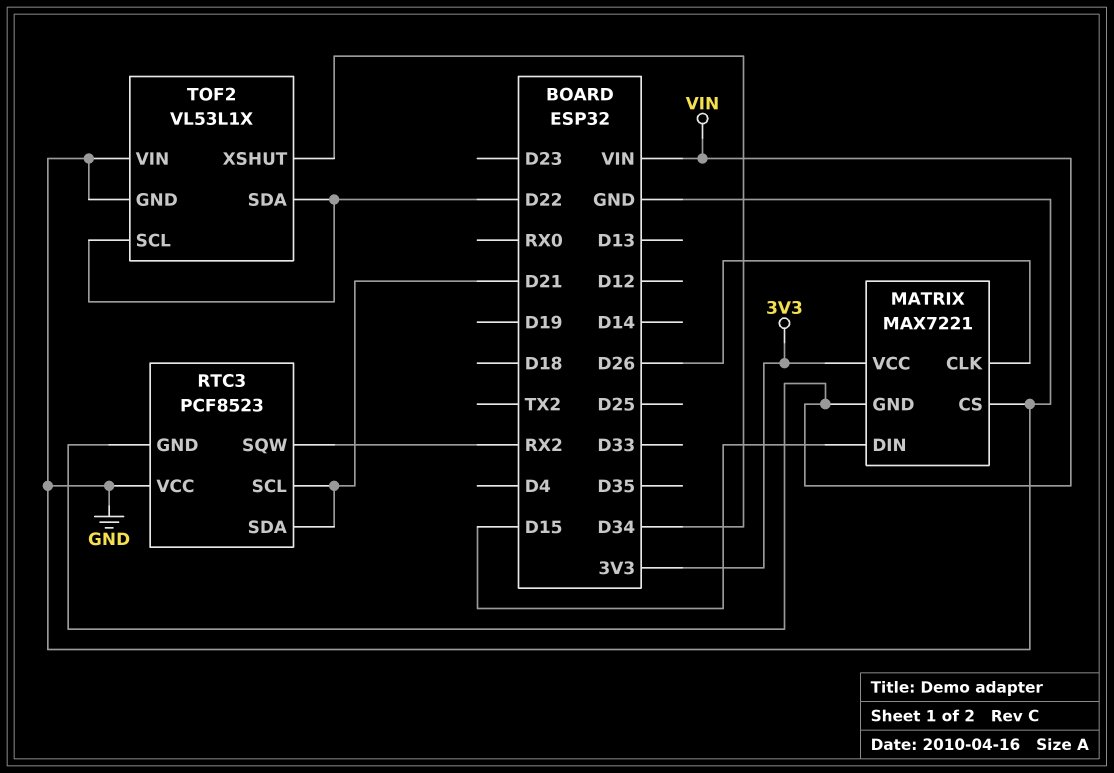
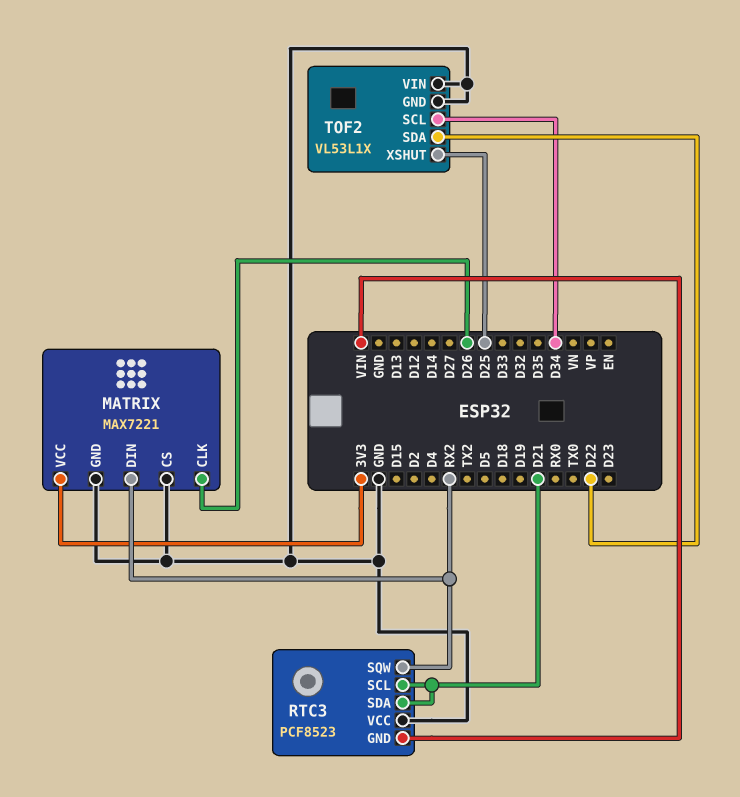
MATRIX pin DIN: D15 -> RX2
MATRIX pin GND: VIN -> GND
TOF2 pin SCL: D22 -> D34
TOF2 pin XSHUT: D34 -> D25

